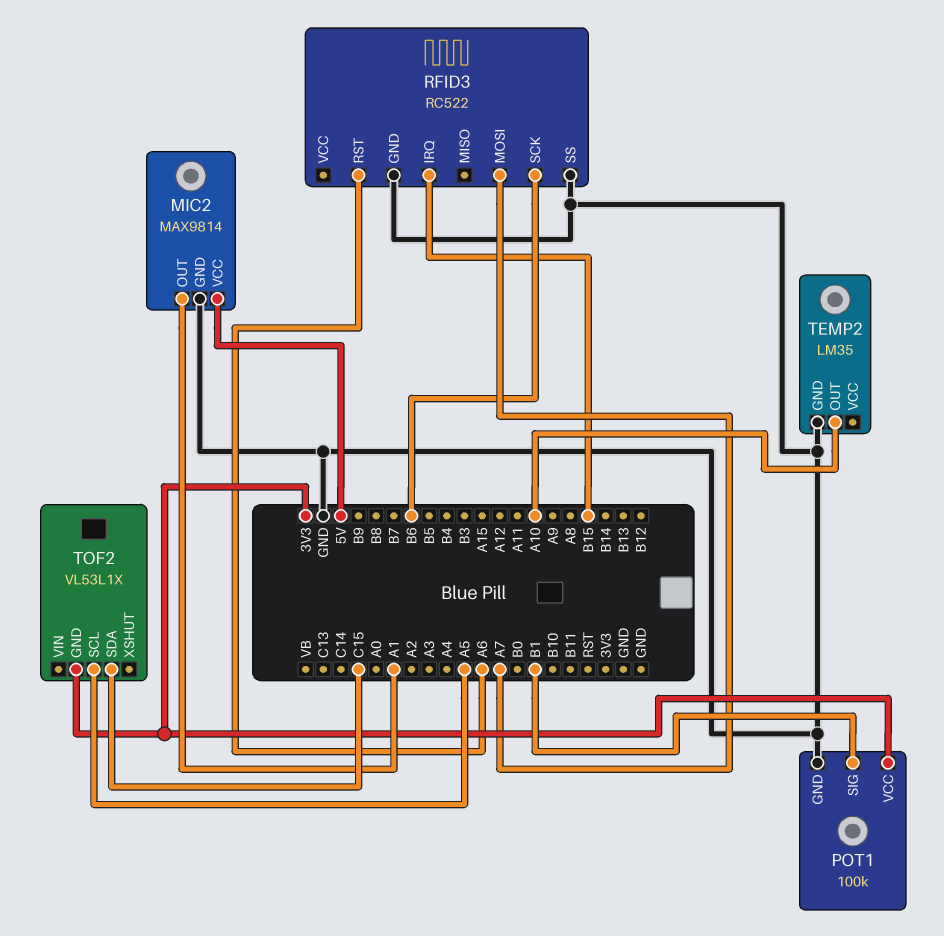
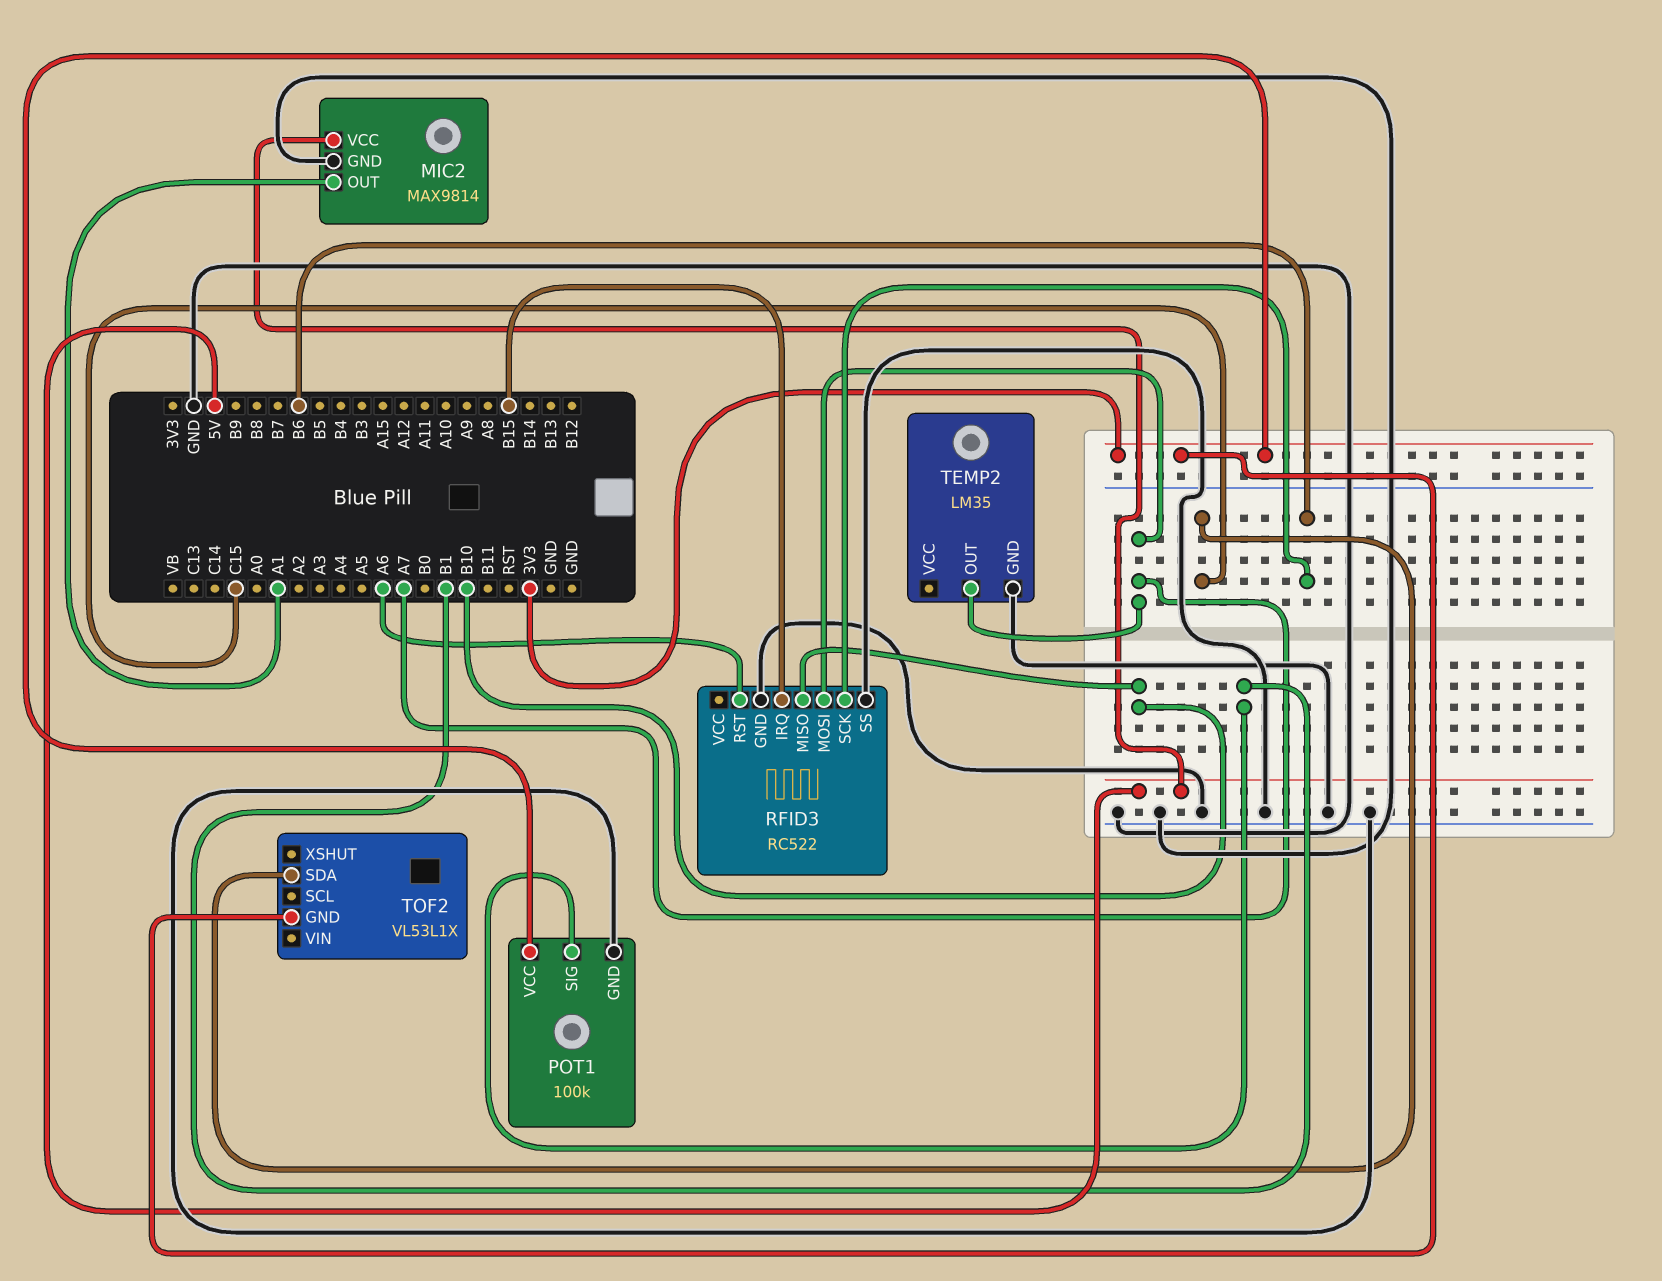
RFID3 pin MISO: none -> B10
TEMP2 pin OUT: A10 -> A7
TOF2 pin SCL: A5 -> none

